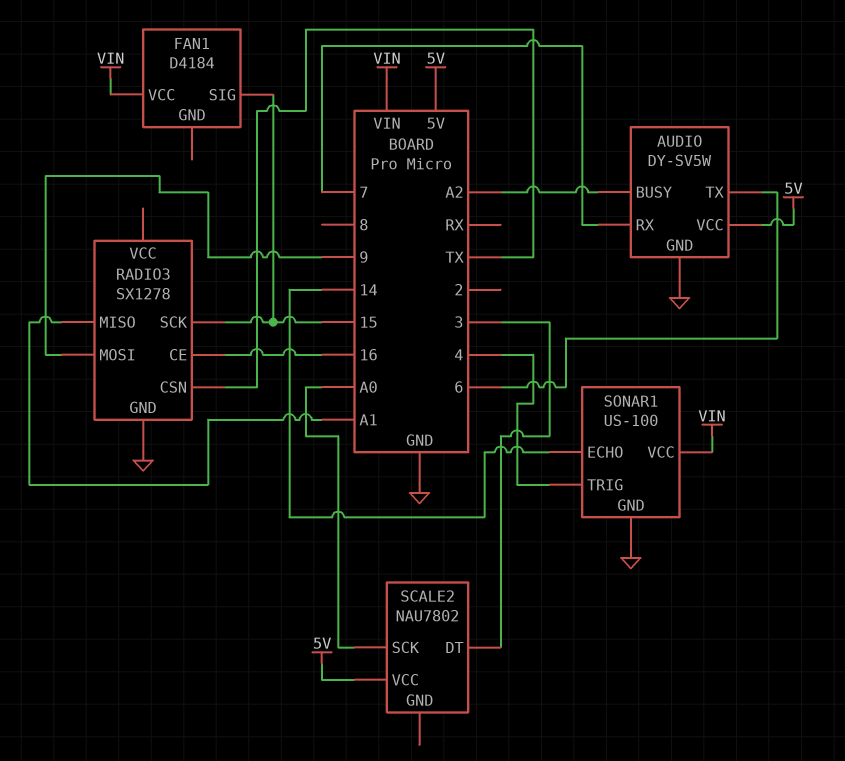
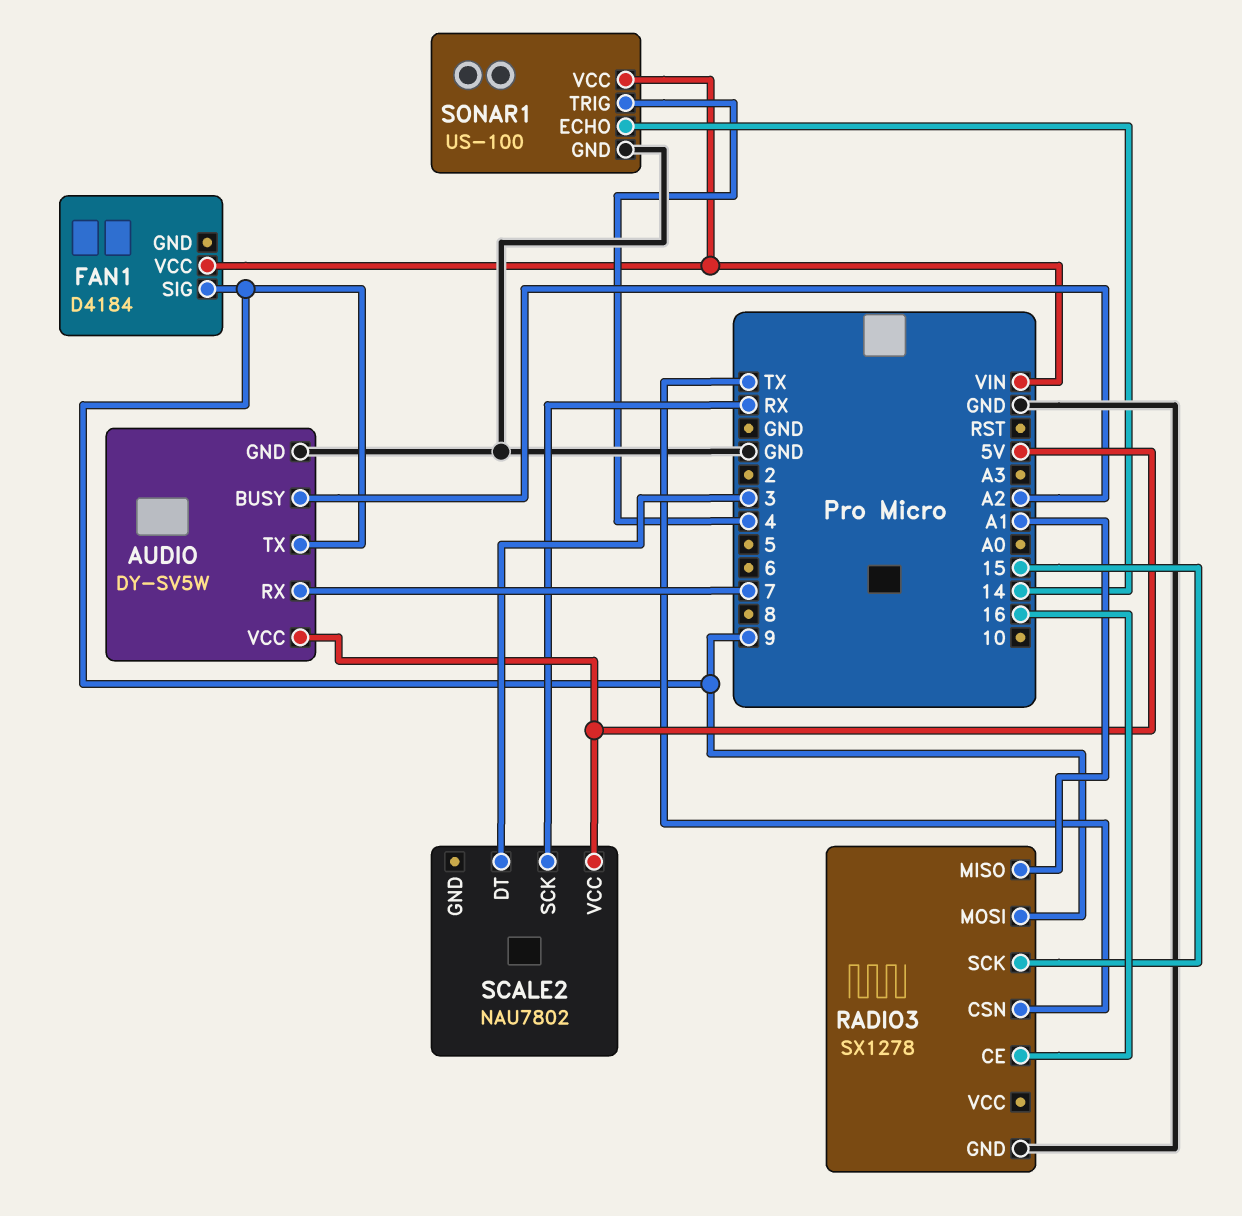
AUDIO pin TX: 6 -> 9
FAN1 pin SIG: 15 -> 9
SCALE2 pin SCK: A0 -> RX

